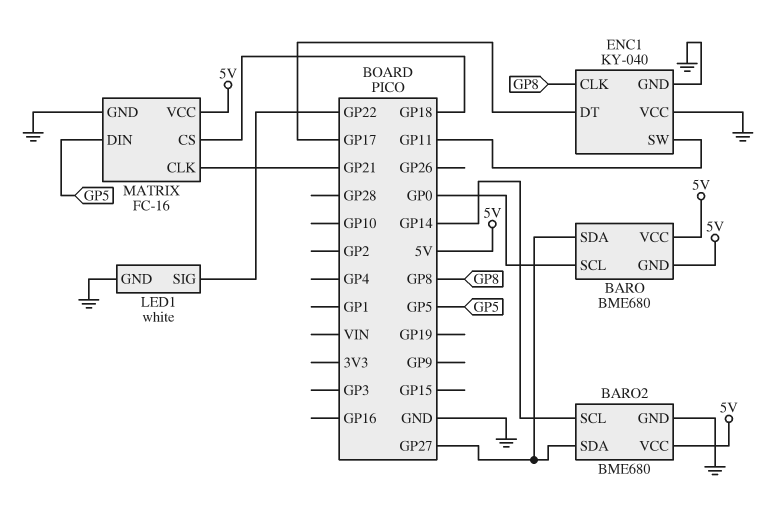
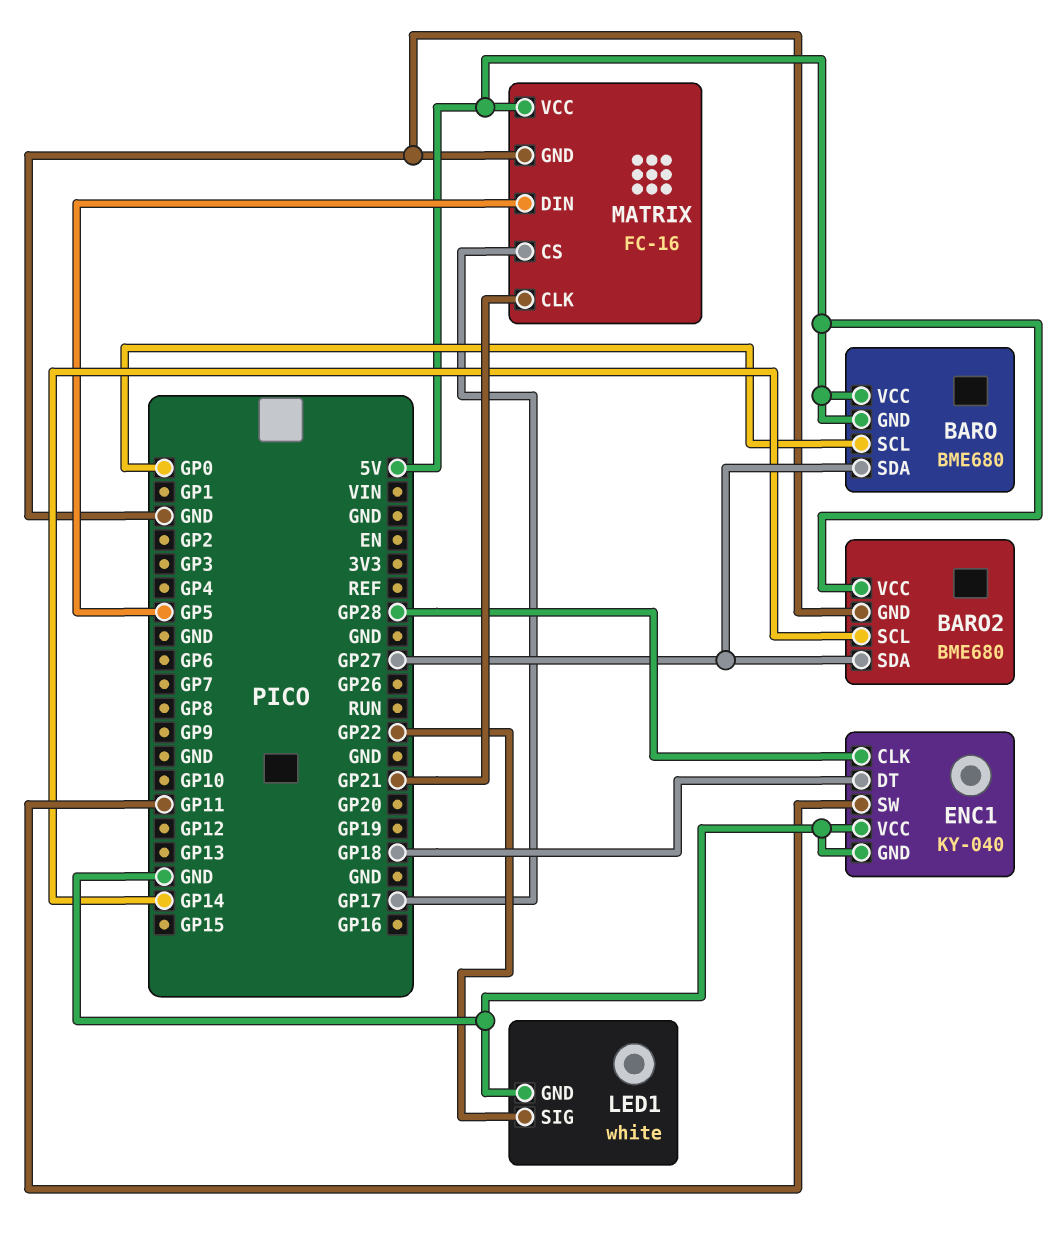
ENC1 pin CLK: GP8 -> GP28
ENC1 pin DT: GP17 -> GP18
MATRIX pin CS: GP18 -> GP17

